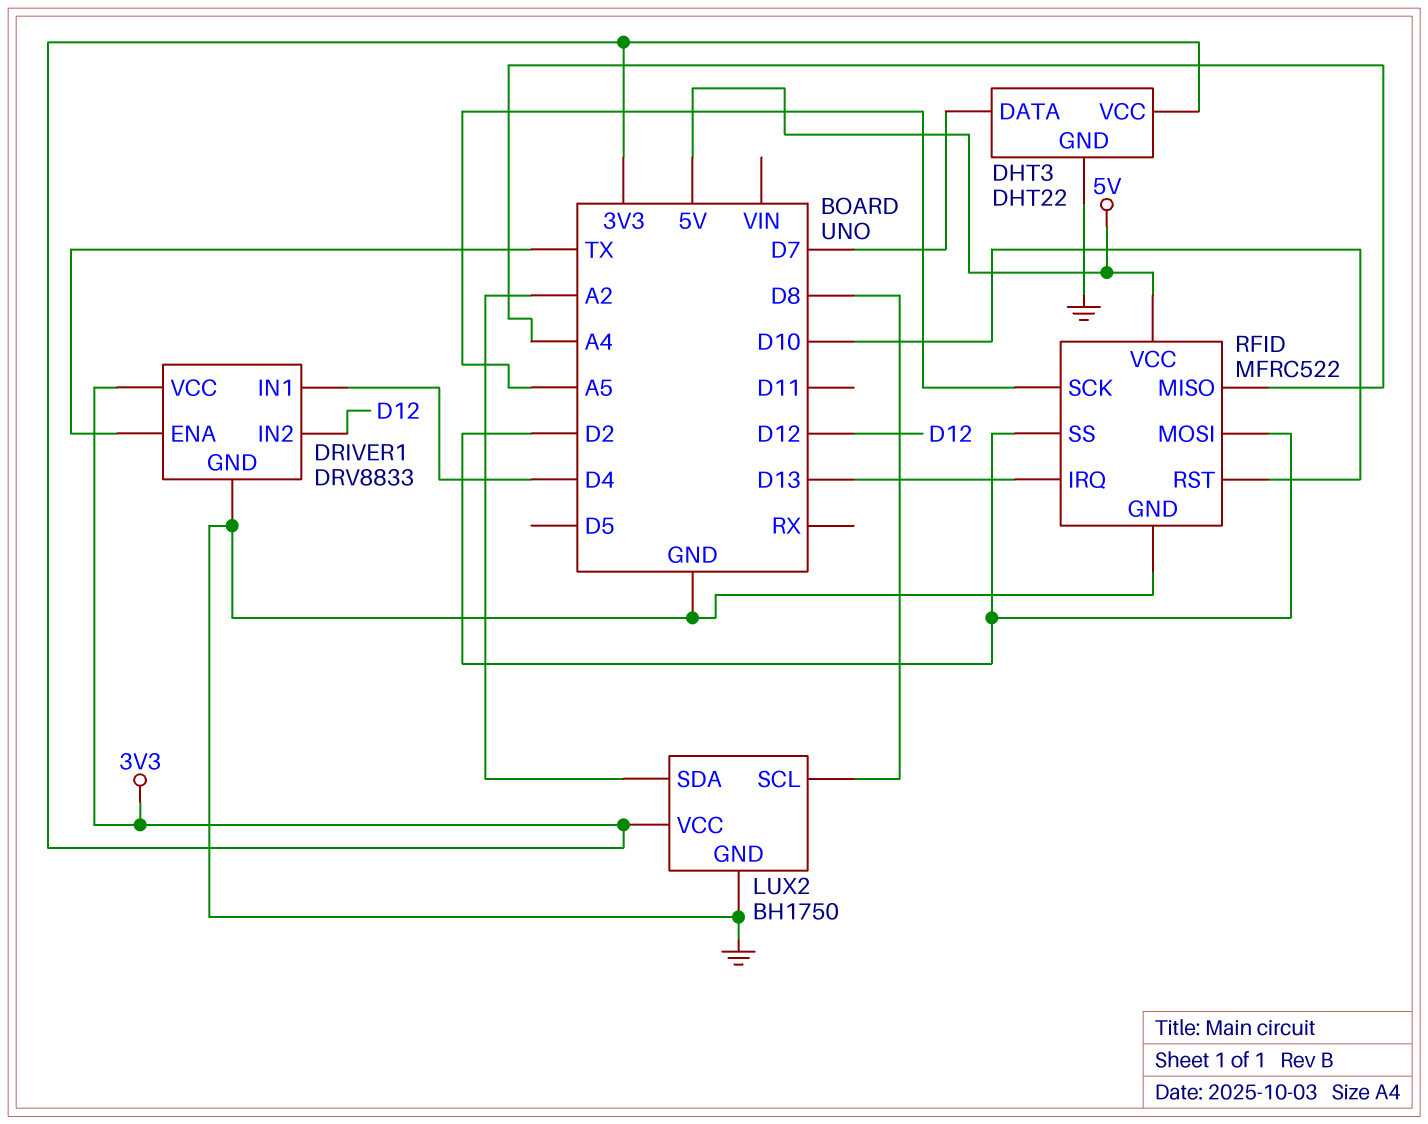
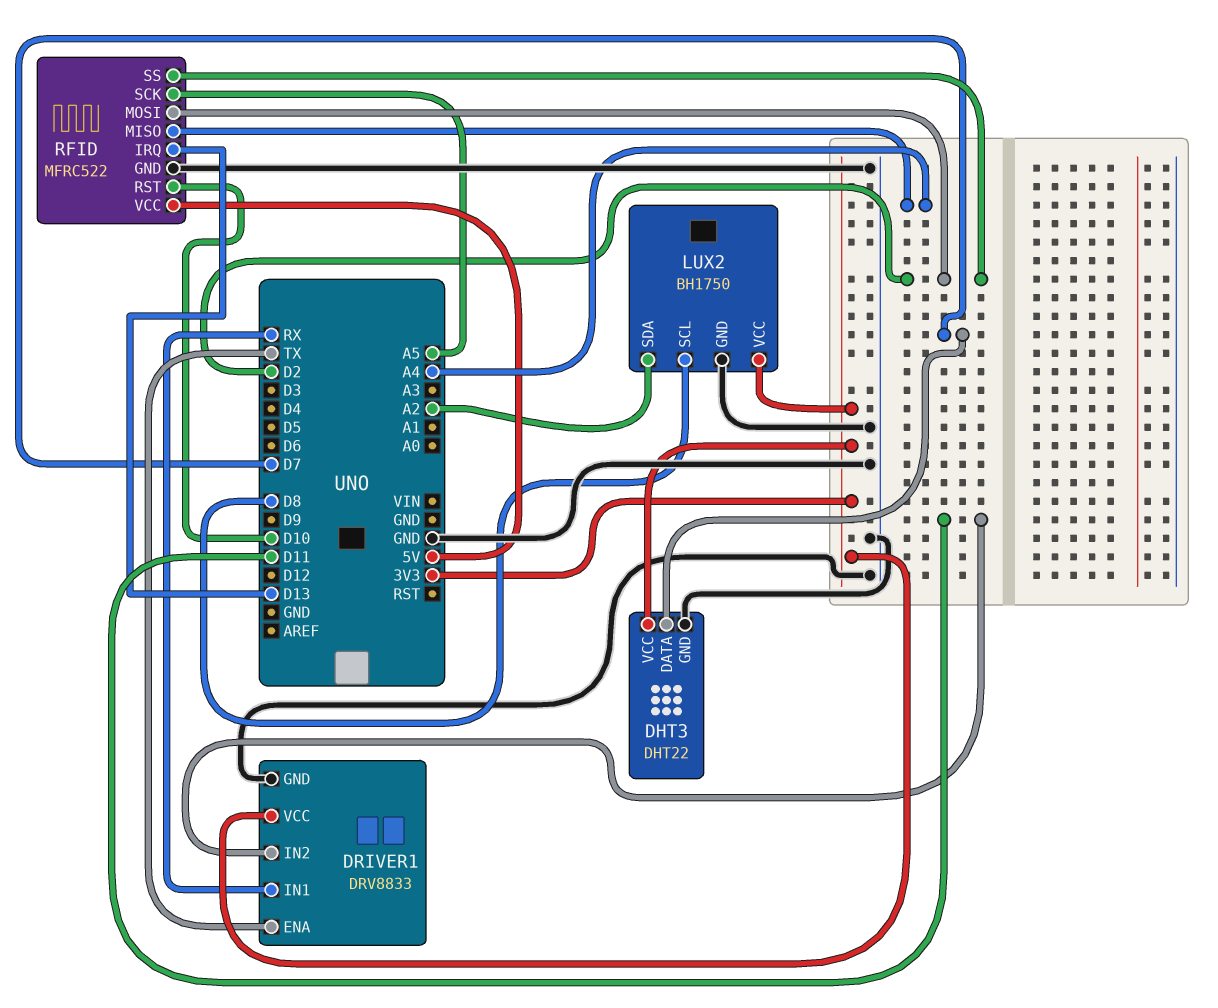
DRIVER1 pin IN1: D4 -> RX
DRIVER1 pin IN2: D12 -> D11

